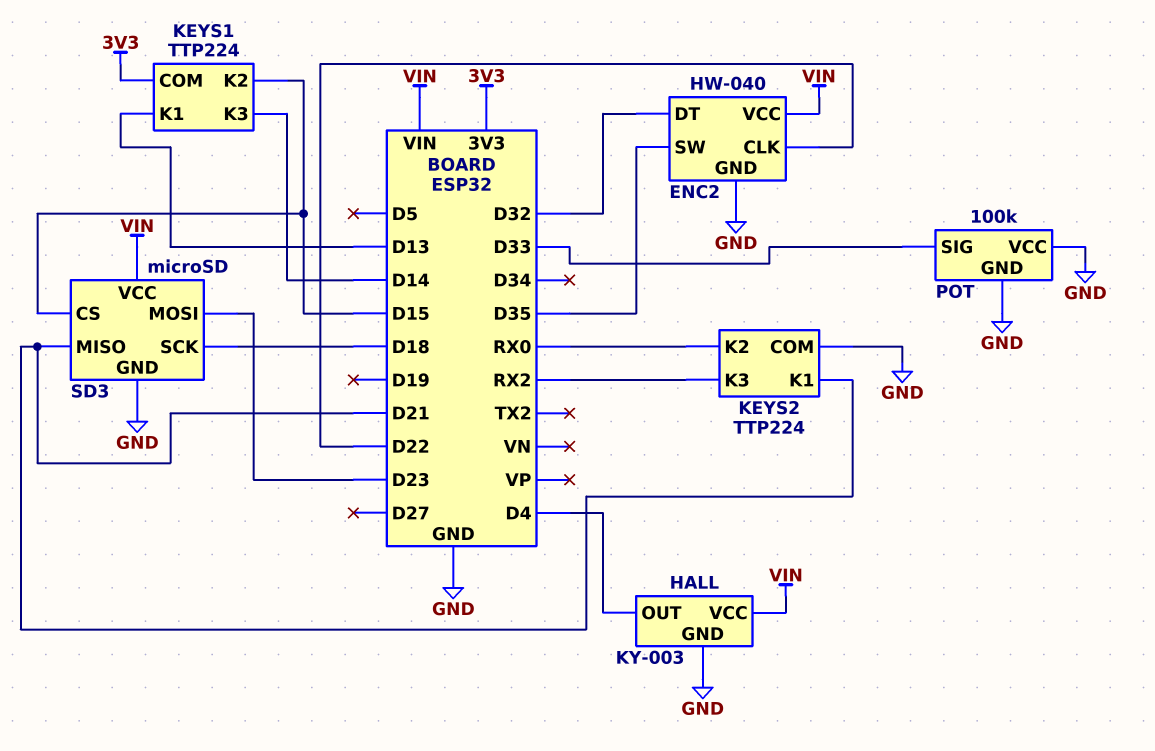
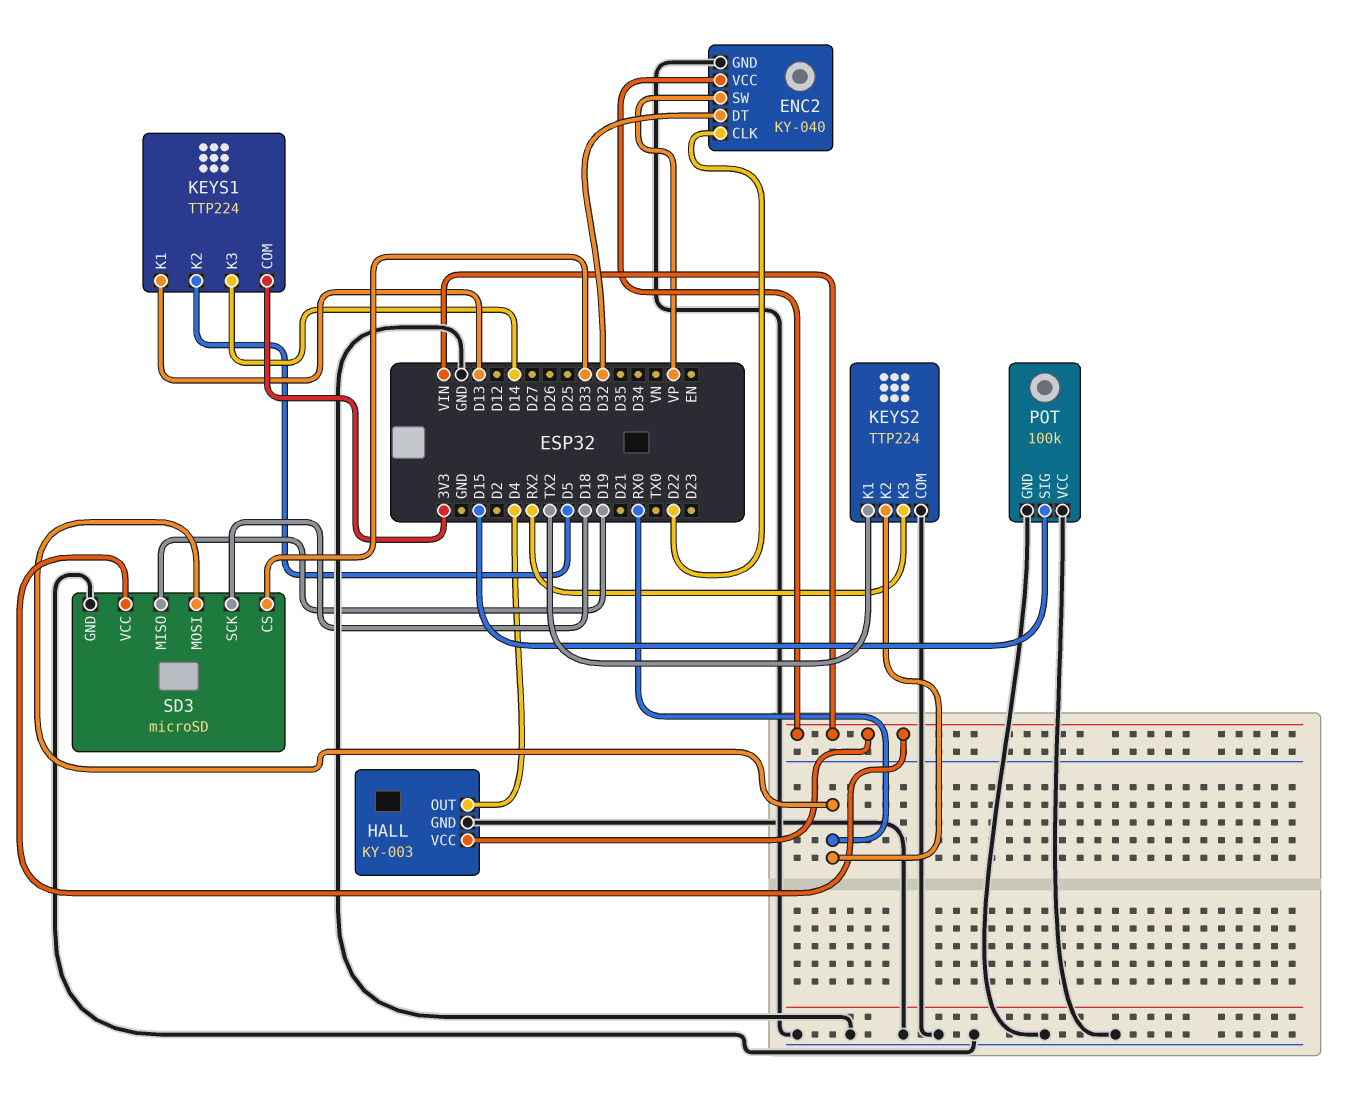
ENC2: HW-040 -> KY-040
ENC2 pin SW: D35 -> VP
KEYS1 pin K2: D15 -> D5
KEYS2 pin K1: D21 -> TX2
POT pin SIG: D33 -> D15
SD3 pin CS: D15 -> D33
SD3 pin MISO: D21 -> D19
SD3 pin MOSI: D23 -> RX0

